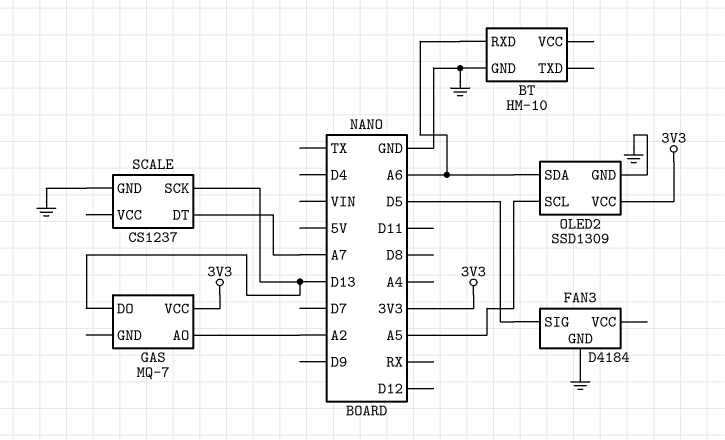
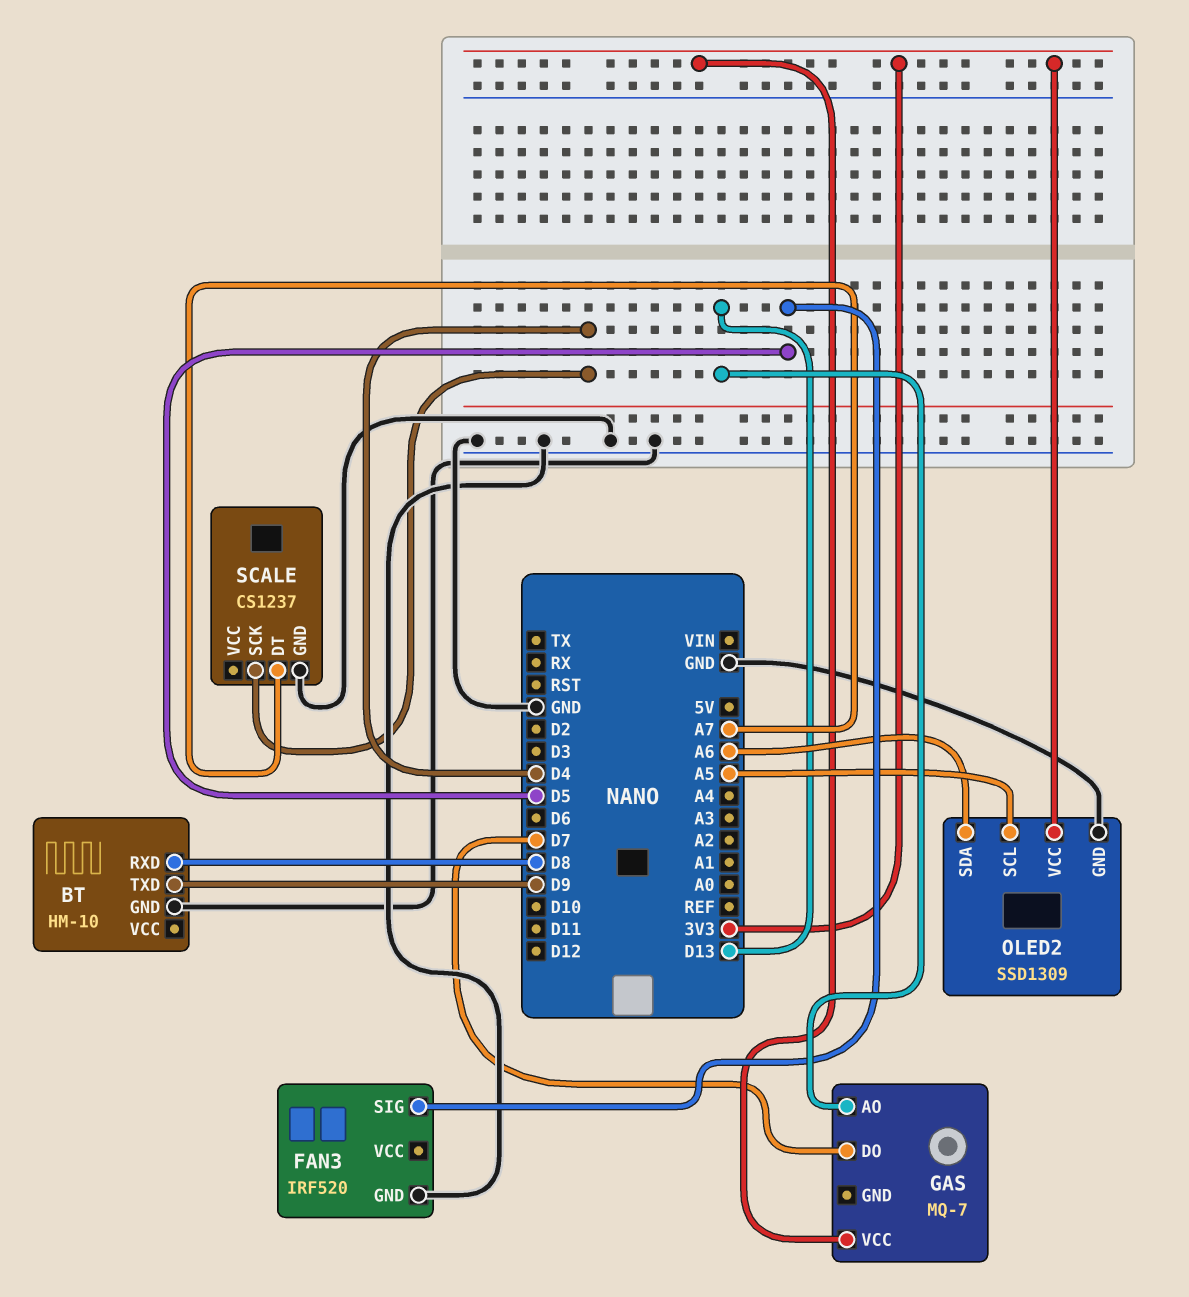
BT pin RXD: A6 -> D8
BT pin TXD: none -> D9
FAN3: D4184 -> IRF520
GAS pin AO: A2 -> D13
GAS pin DO: D13 -> D7
SCALE pin SCK: D13 -> D4

